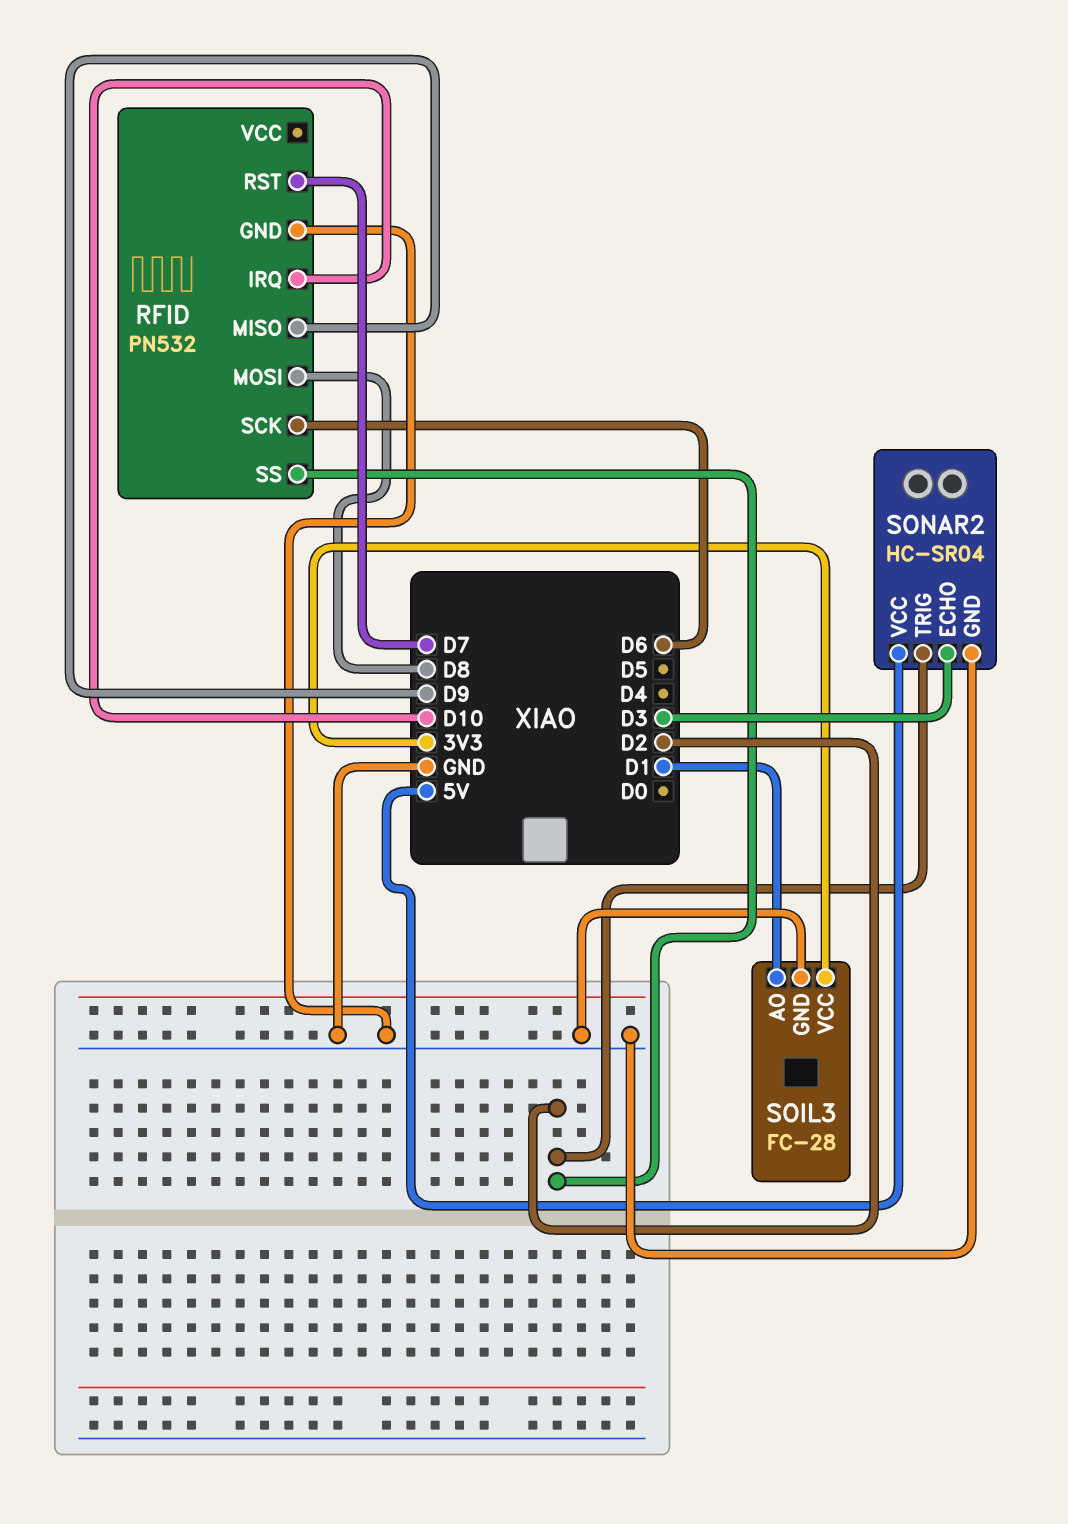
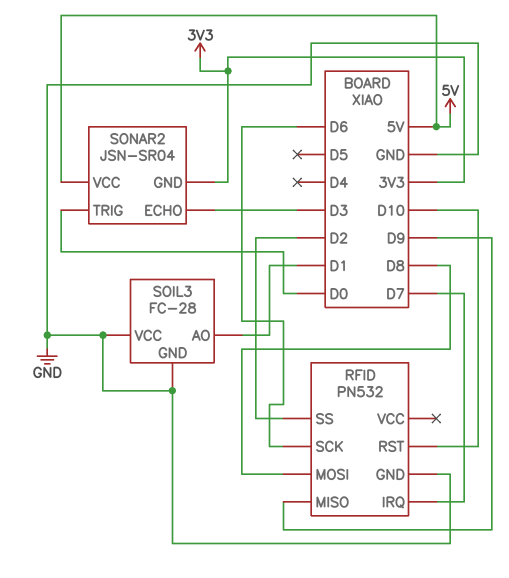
RFID pin IRQ: D10 -> D7
RFID pin RST: D7 -> D10
SOIL3 pin VCC: 3V3 -> GND
SONAR2: HC-SR04 -> JSN-SR04
SONAR2 pin GND: GND -> 3V3
SONAR2 pin TRIG: D2 -> D0

